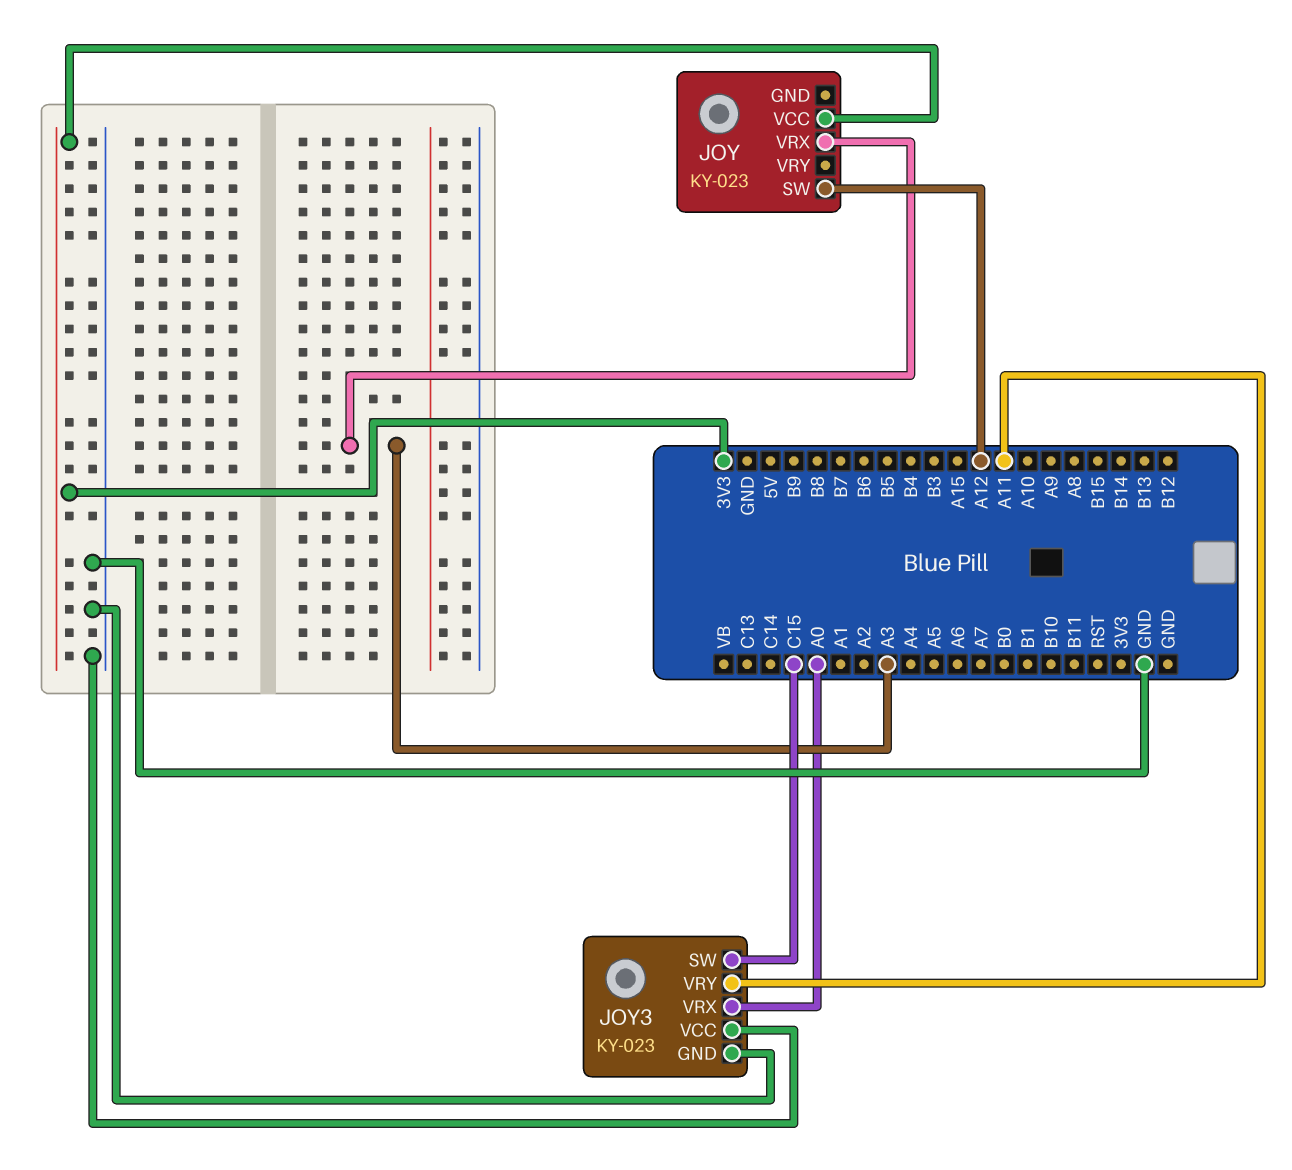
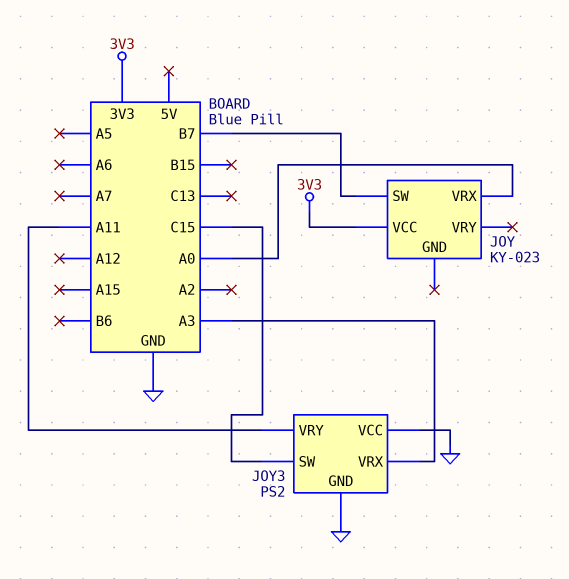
JOY pin SW: A12 -> B7
JOY pin VRX: A3 -> A0
JOY3: KY-023 -> PS2
JOY3 pin VRX: A0 -> A3

